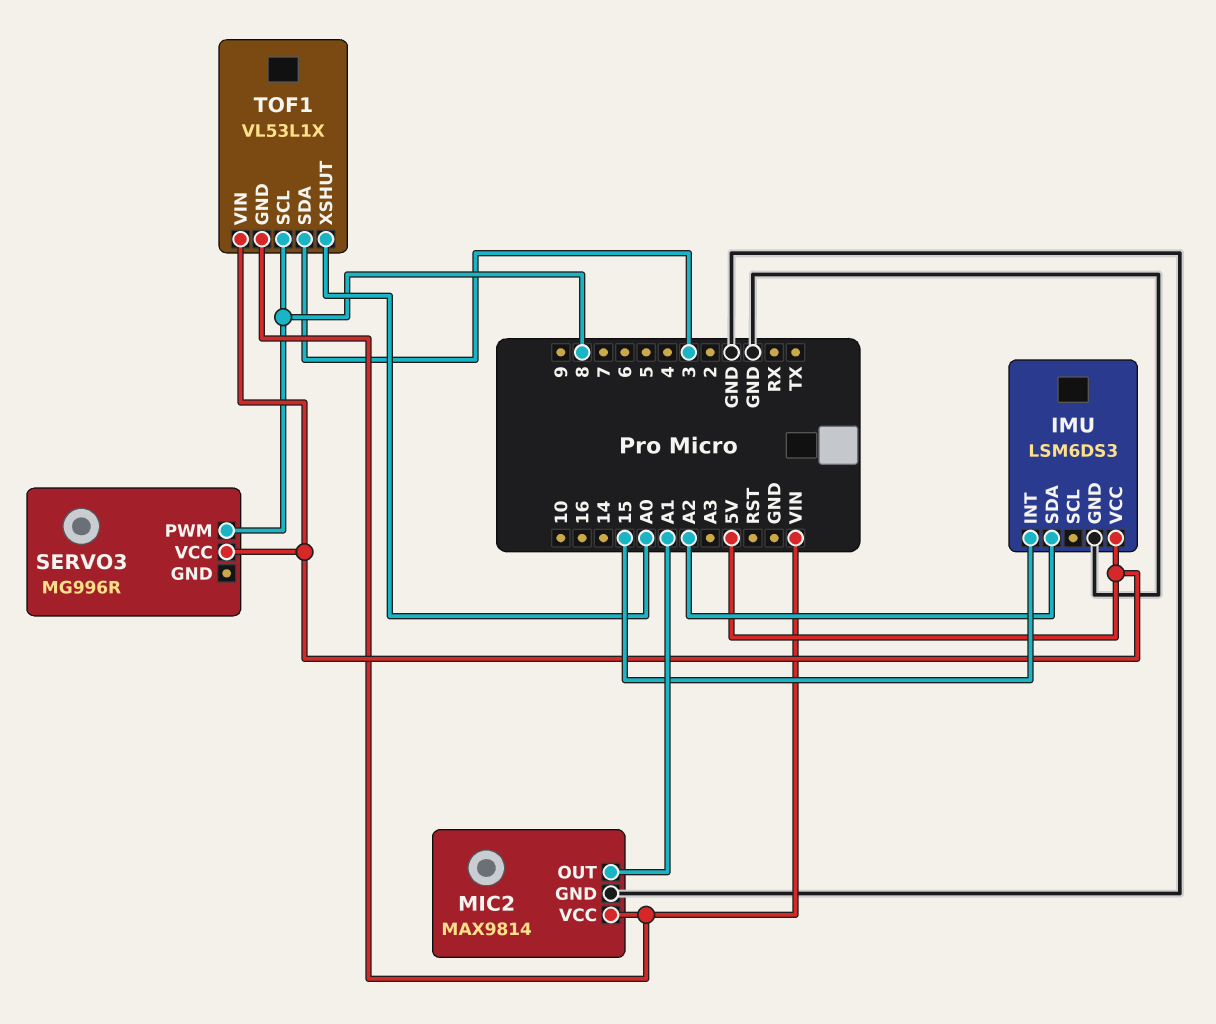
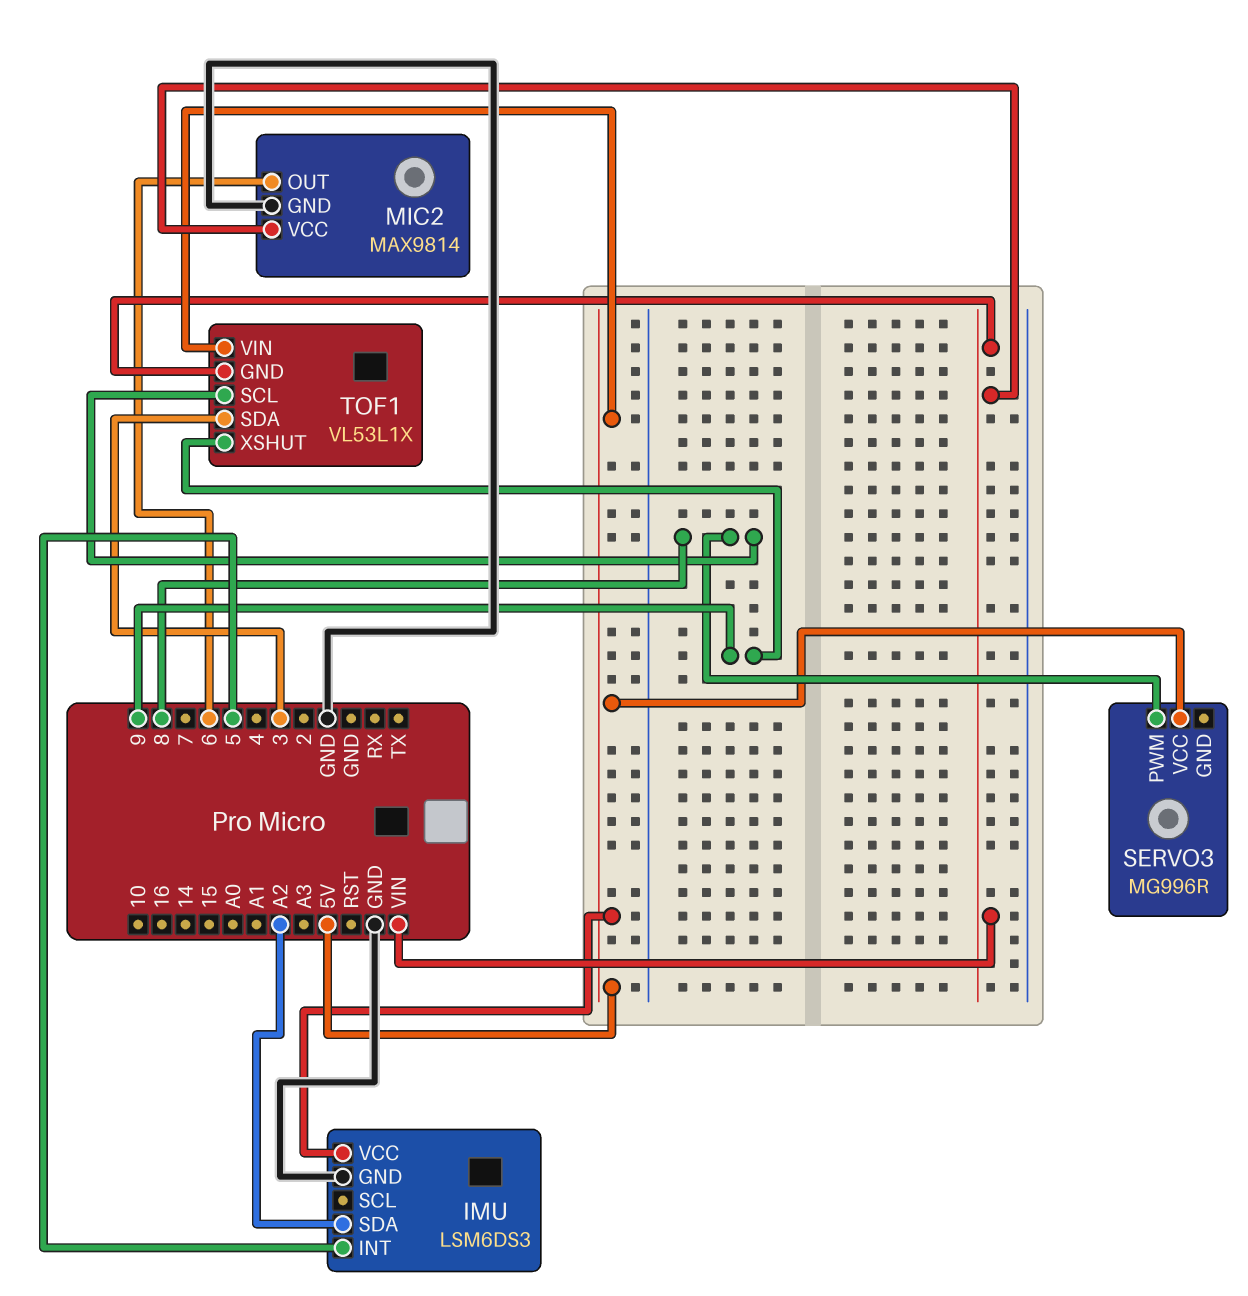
IMU pin INT: 15 -> 5
MIC2 pin OUT: A1 -> 6
TOF1 pin XSHUT: A0 -> 9

